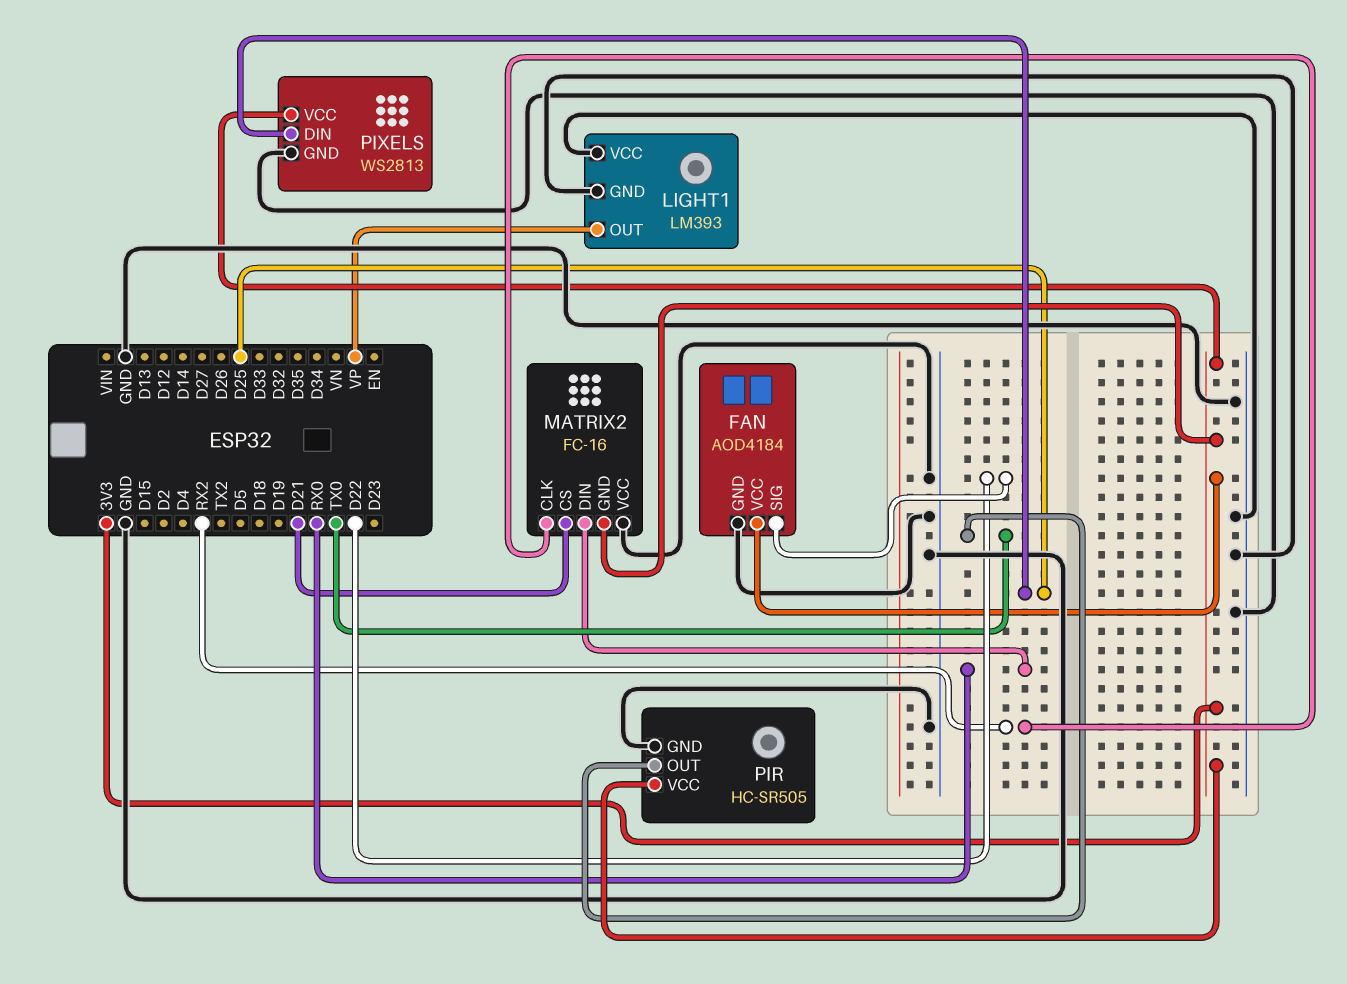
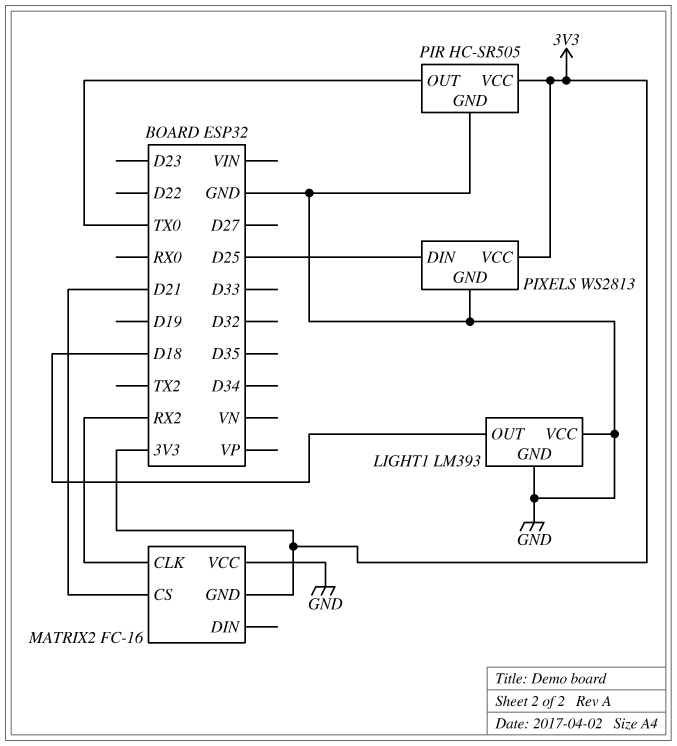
FAN: AOD4184 -> none
FAN pin GND: GND -> none
FAN pin SIG: D22 -> none
FAN pin VCC: 3V3 -> none
LIGHT1 pin OUT: VP -> D18
MATRIX2 pin DIN: RX0 -> none

